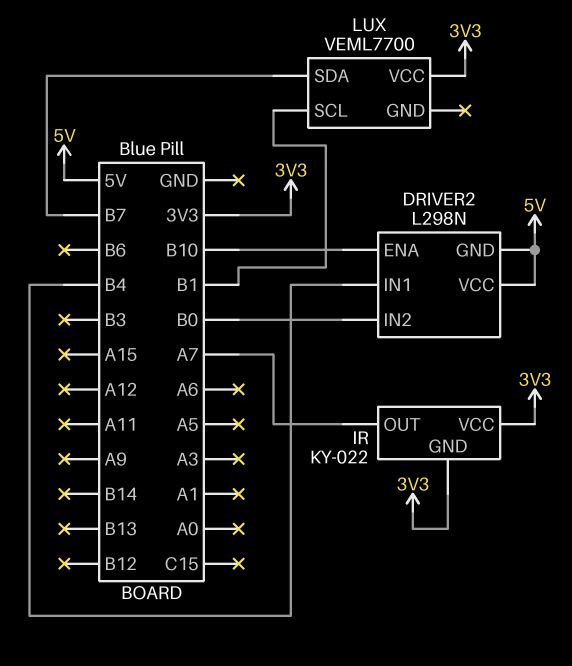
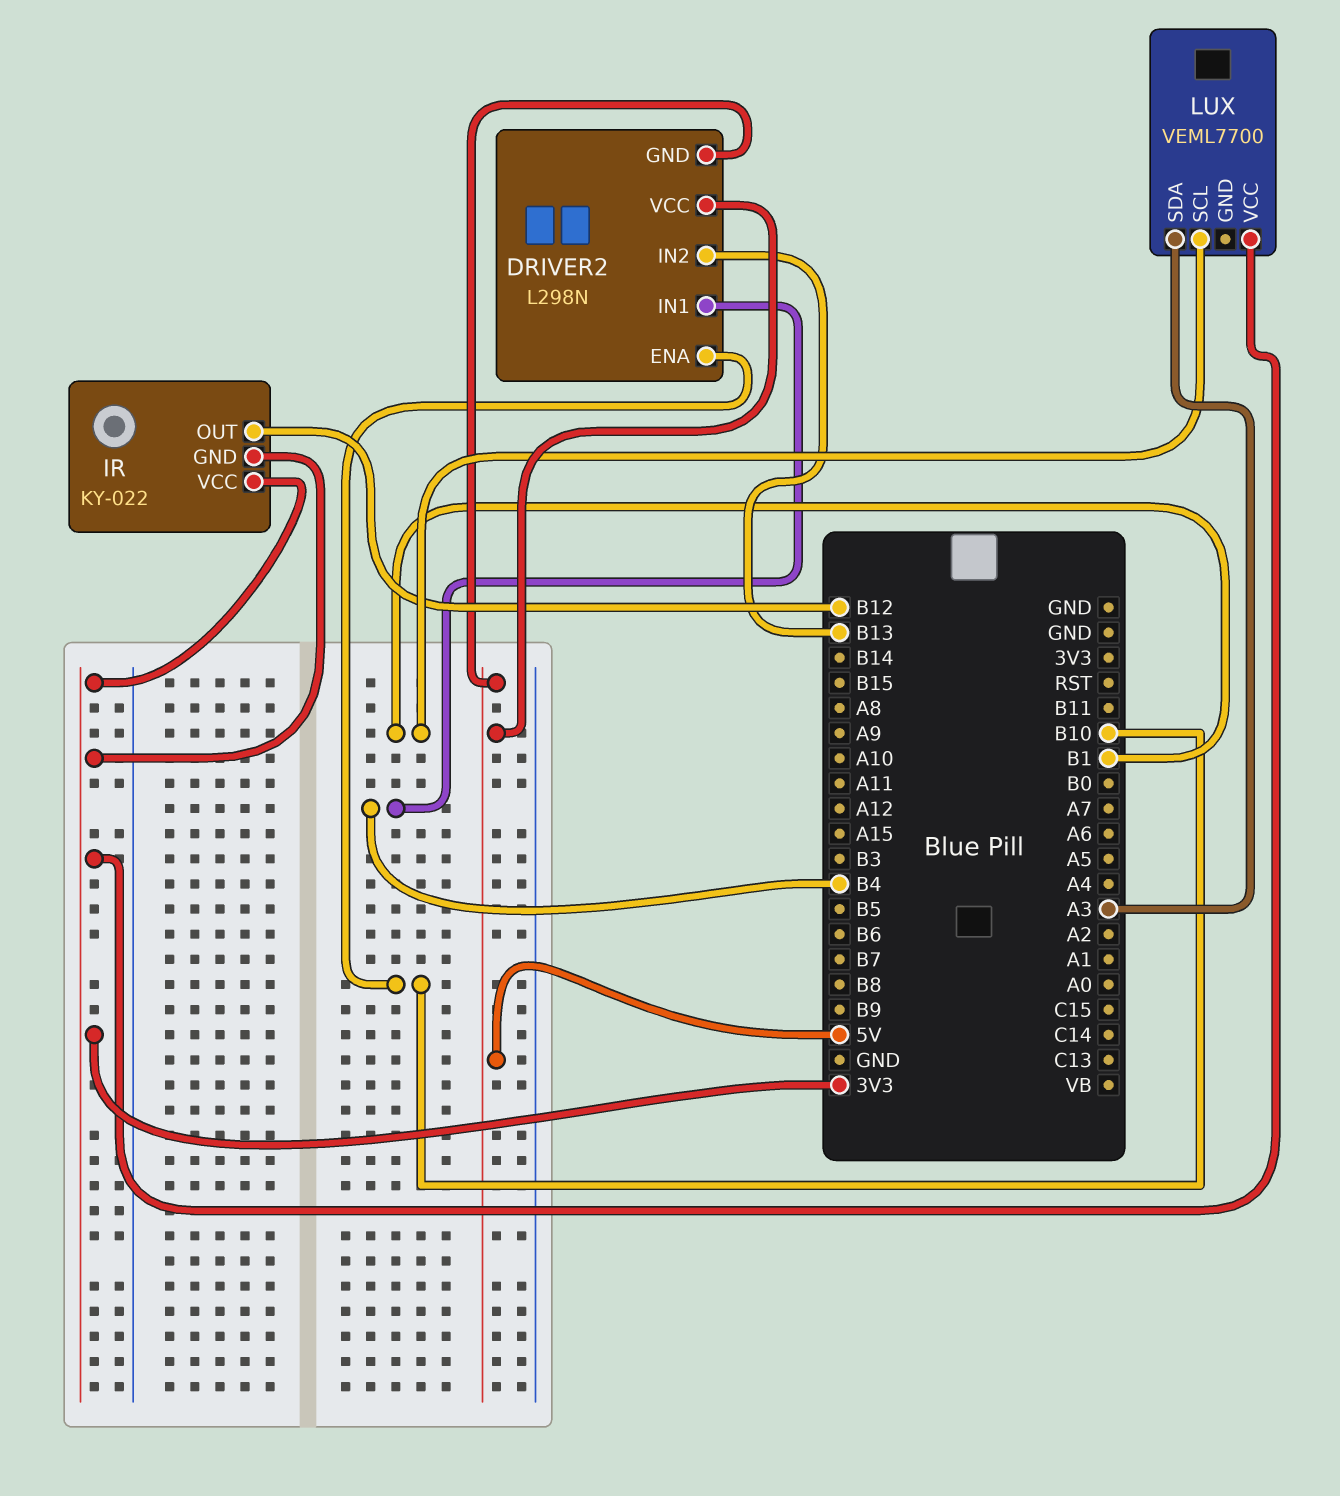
DRIVER2 pin IN2: B0 -> B13
IR pin OUT: A7 -> B12
LUX pin SDA: B7 -> A3

